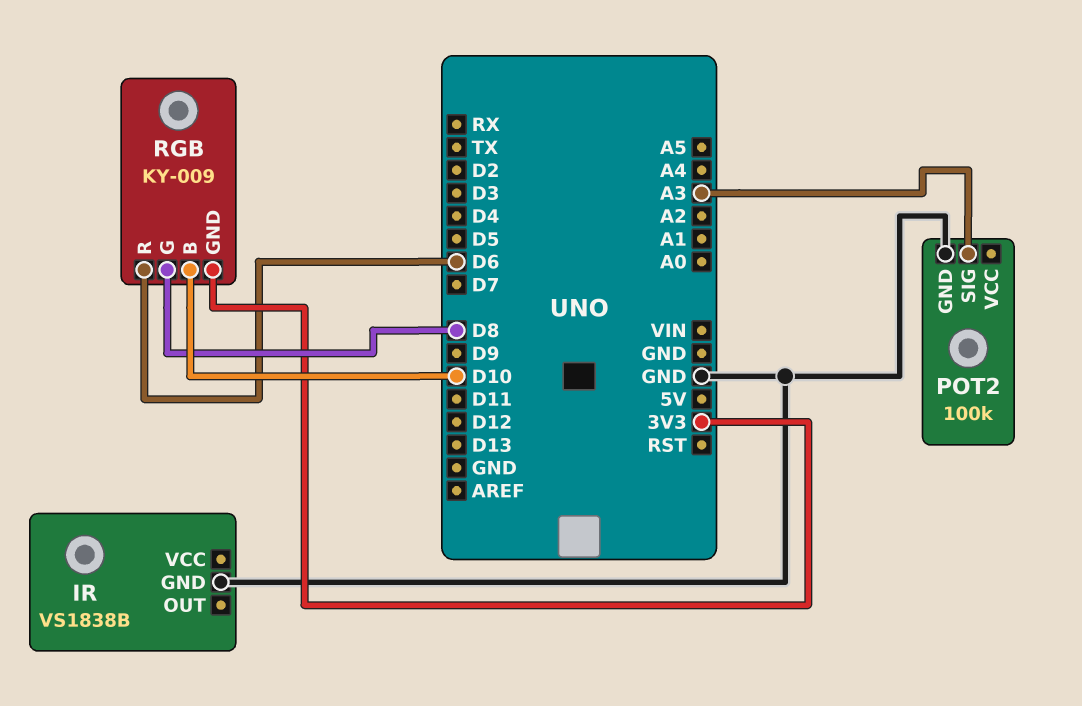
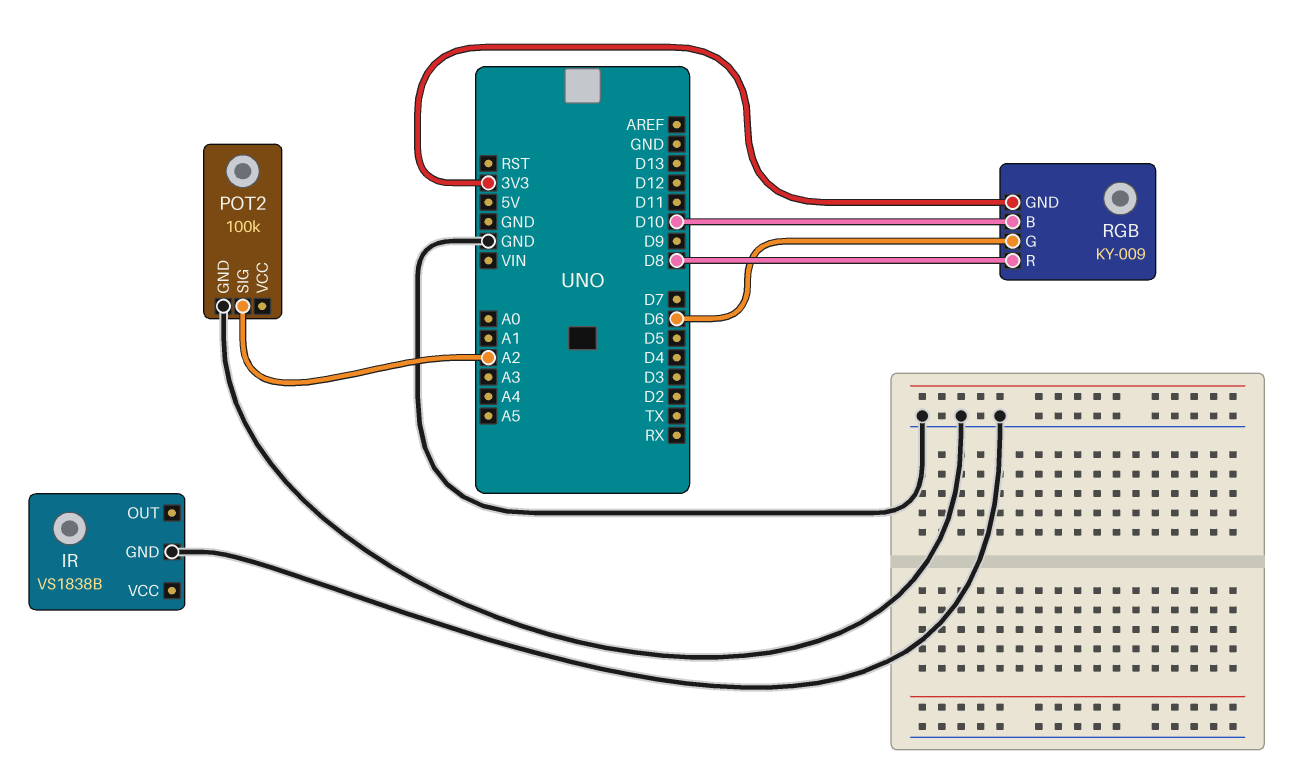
POT2 pin SIG: A3 -> A2
RGB pin G: D8 -> D6
RGB pin R: D6 -> D8

